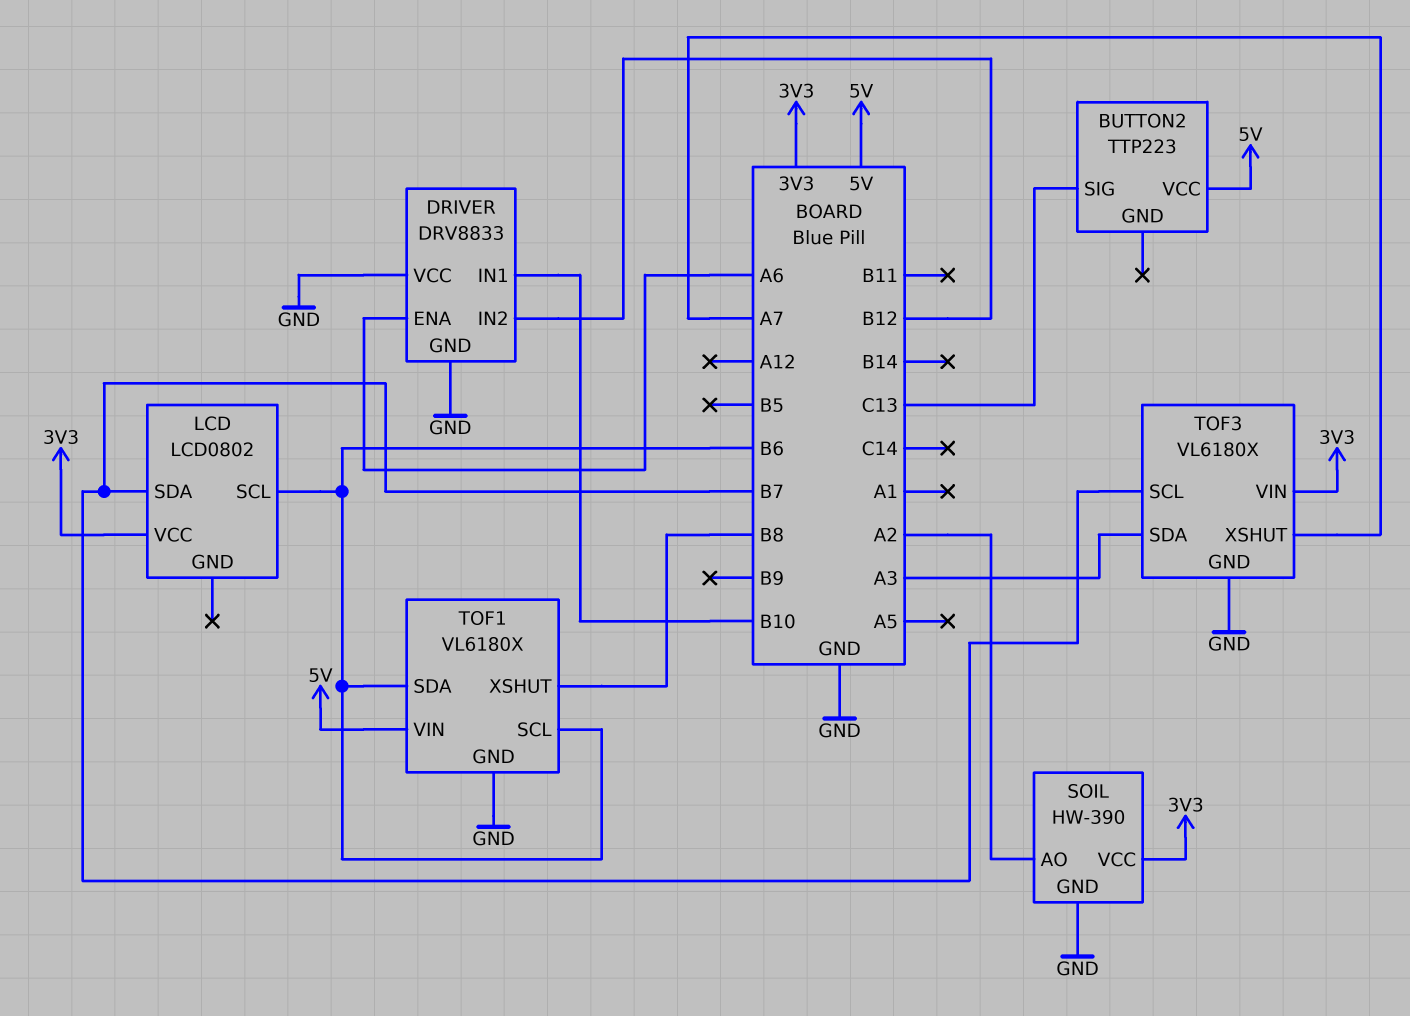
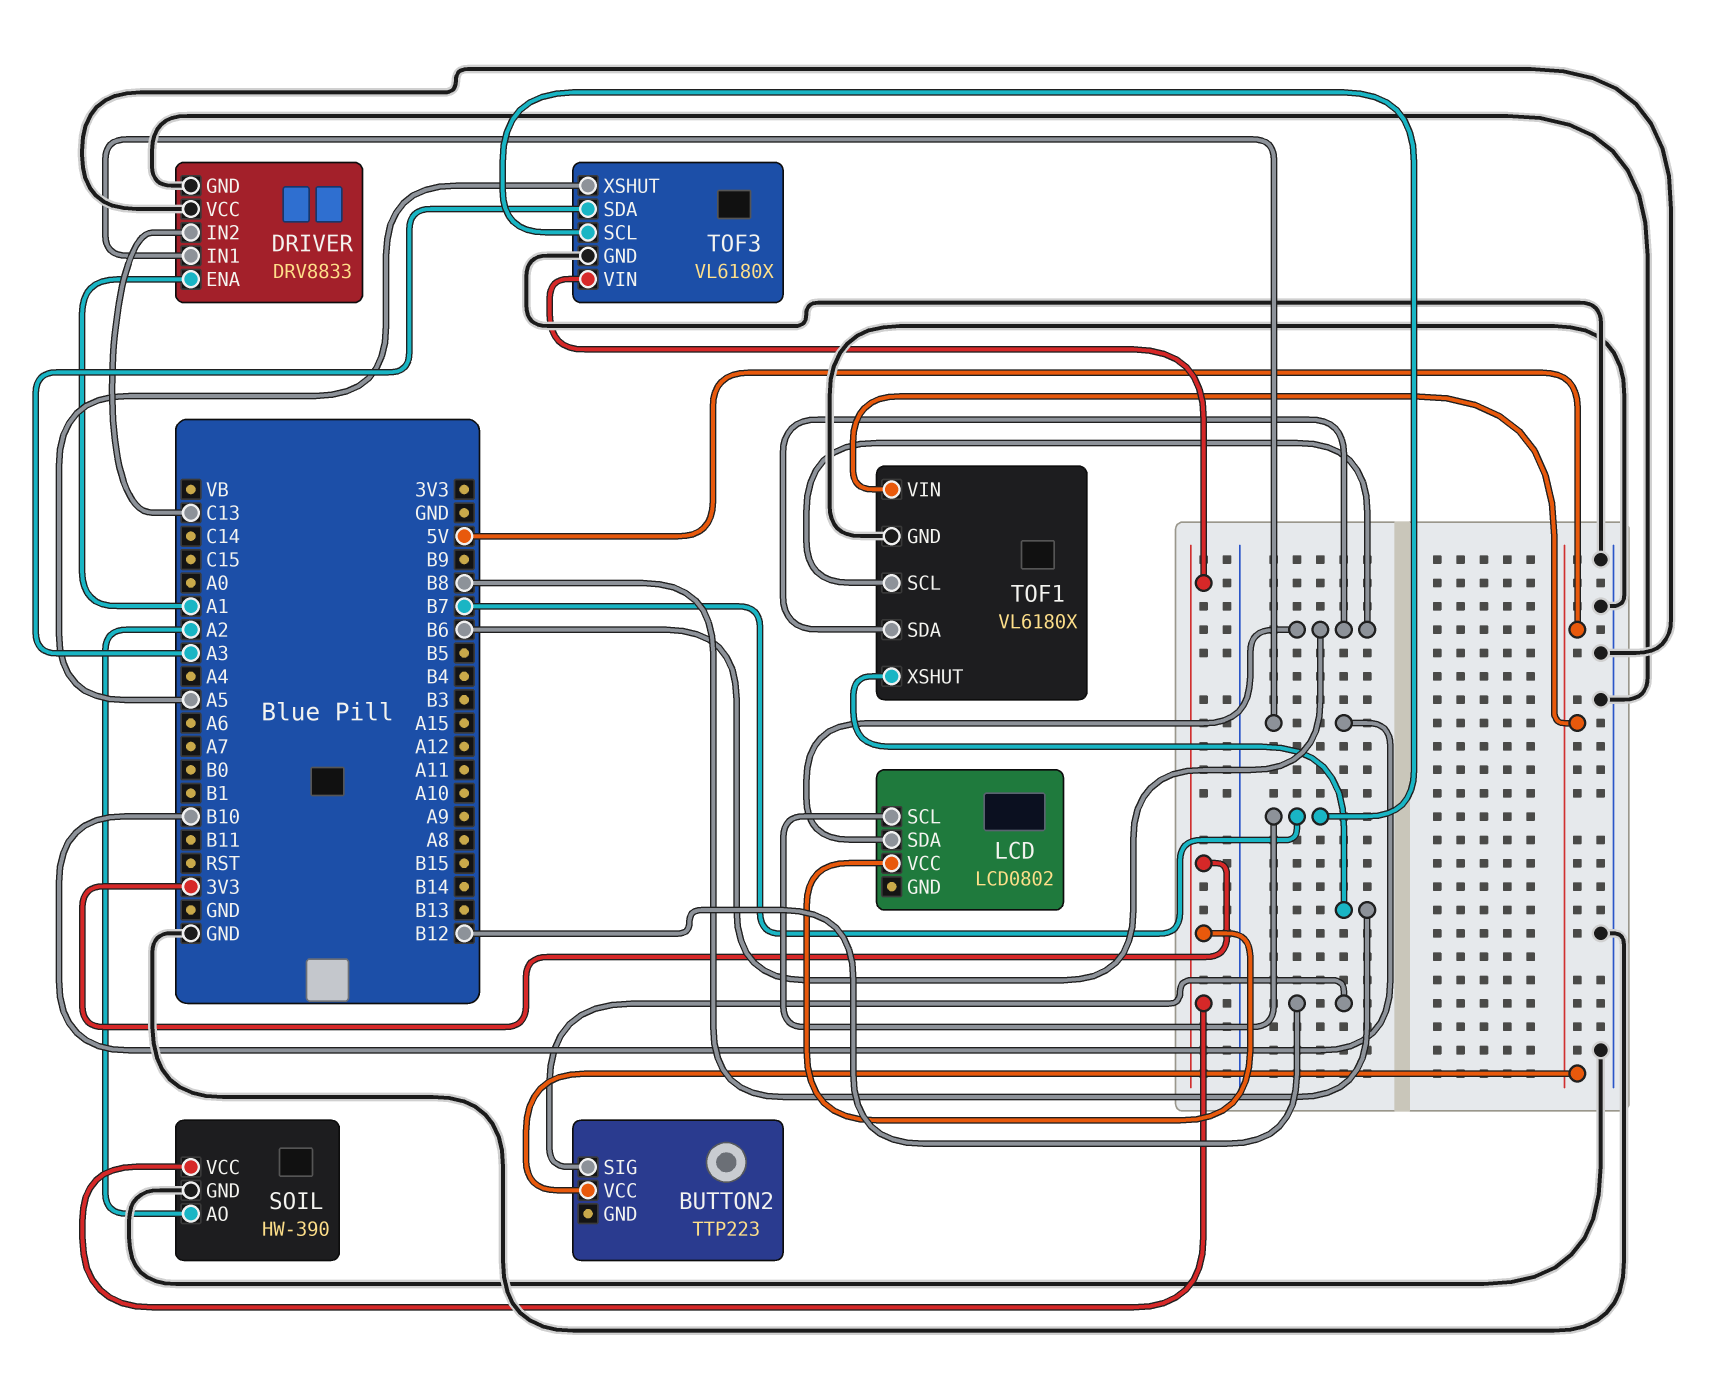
BUTTON2 pin SIG: C13 -> B12
DRIVER pin ENA: A6 -> A1
DRIVER pin IN2: B12 -> C13
LCD pin SCL: B6 -> B7
LCD pin SDA: B7 -> B6
TOF3 pin XSHUT: A7 -> A5

